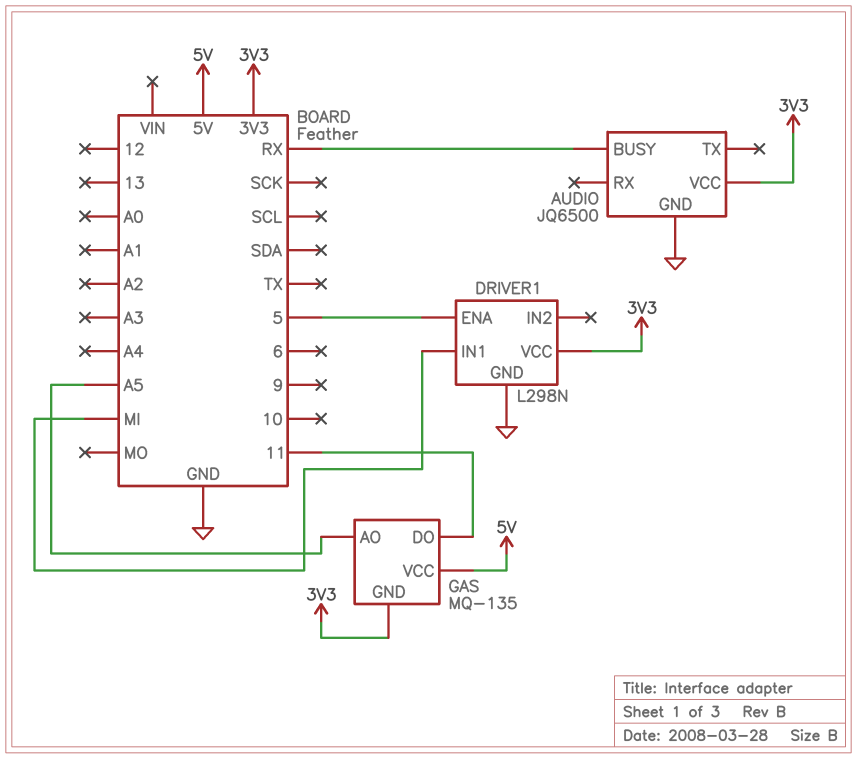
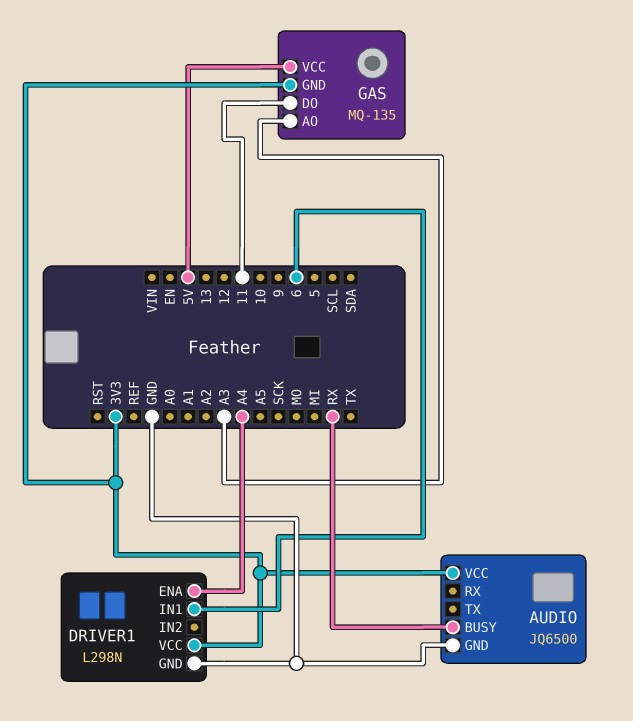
DRIVER1 pin ENA: 5 -> A4
DRIVER1 pin IN1: MI -> 6
GAS pin AO: A5 -> A3

